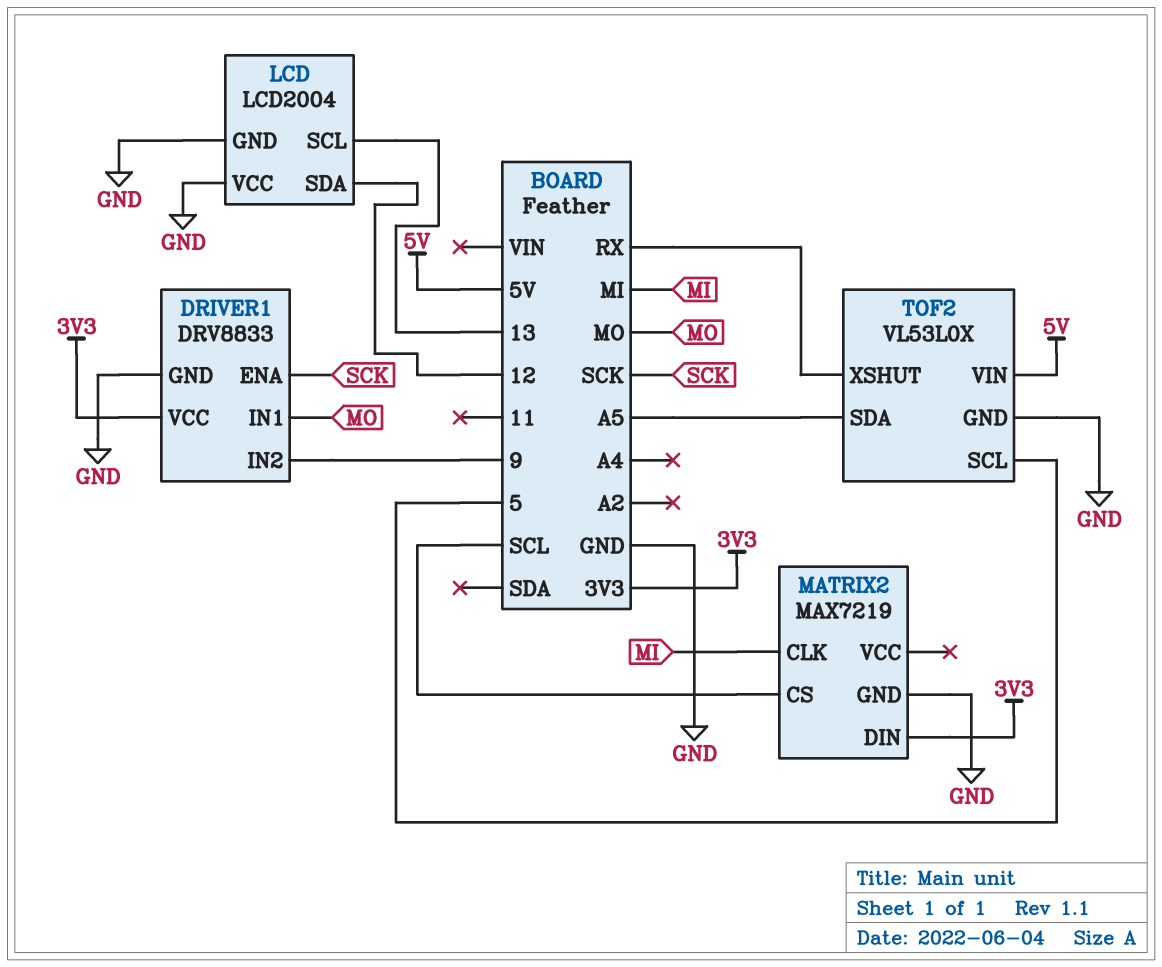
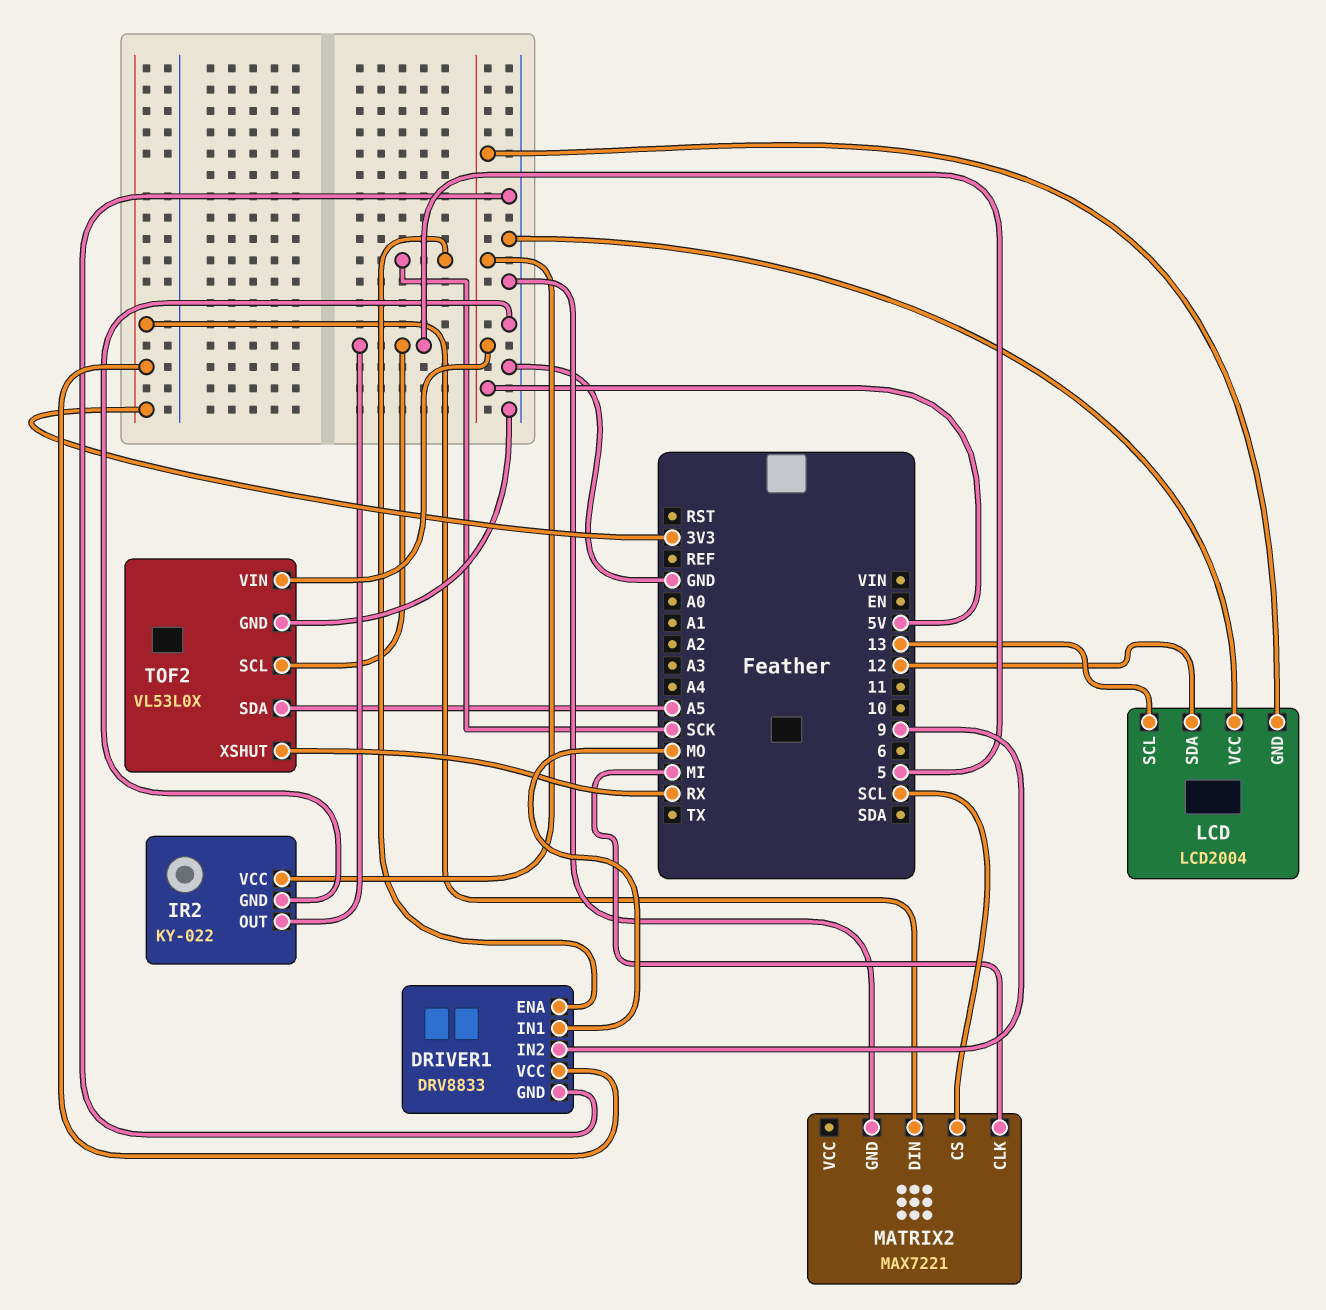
IR2: none -> KY-022
IR2 pin GND: none -> GND
IR2 pin OUT: none -> 5
IR2 pin VCC: none -> 5V
LCD pin GND: GND -> 5V
MATRIX2: MAX7219 -> MAX7221

